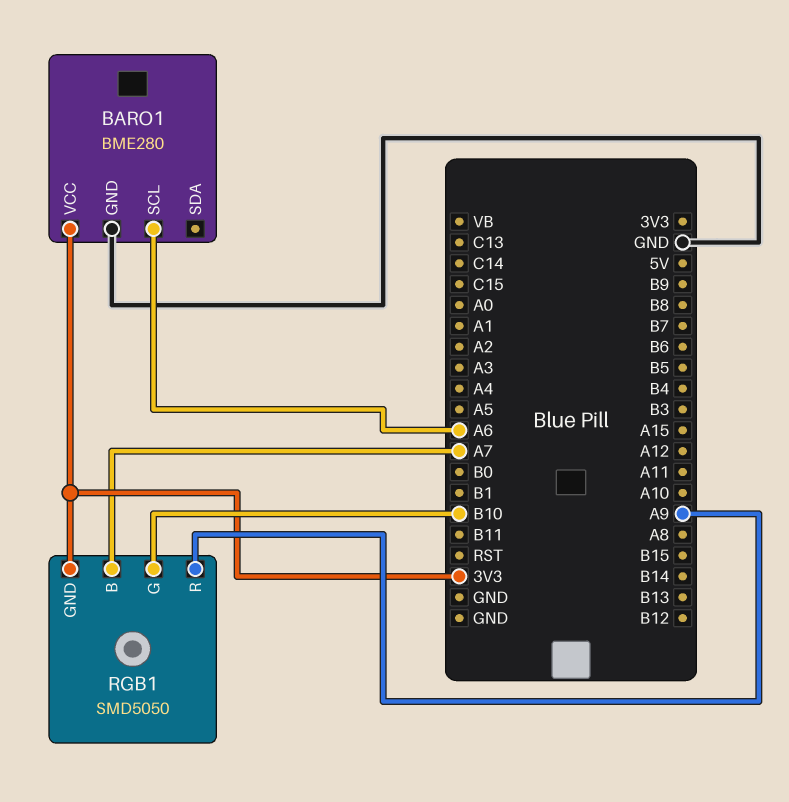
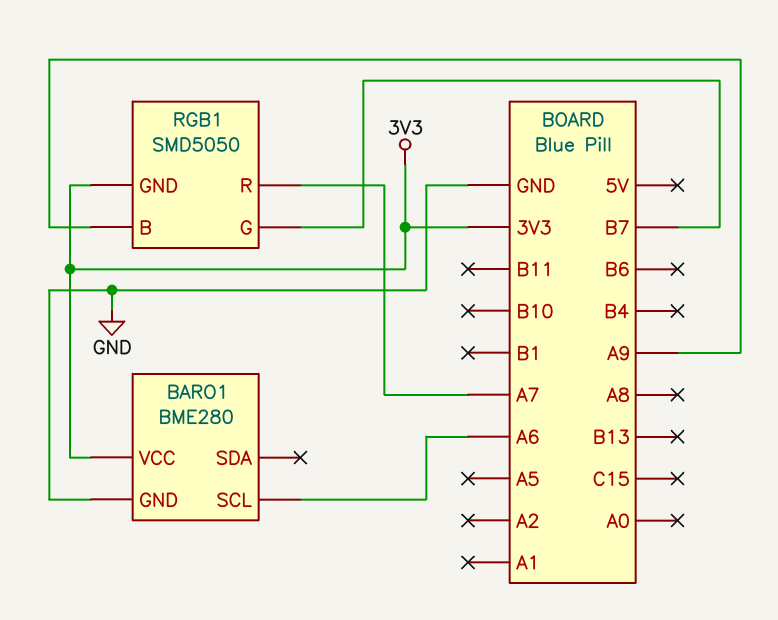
RGB1 pin B: A7 -> A9
RGB1 pin G: B10 -> B7
RGB1 pin R: A9 -> A7

